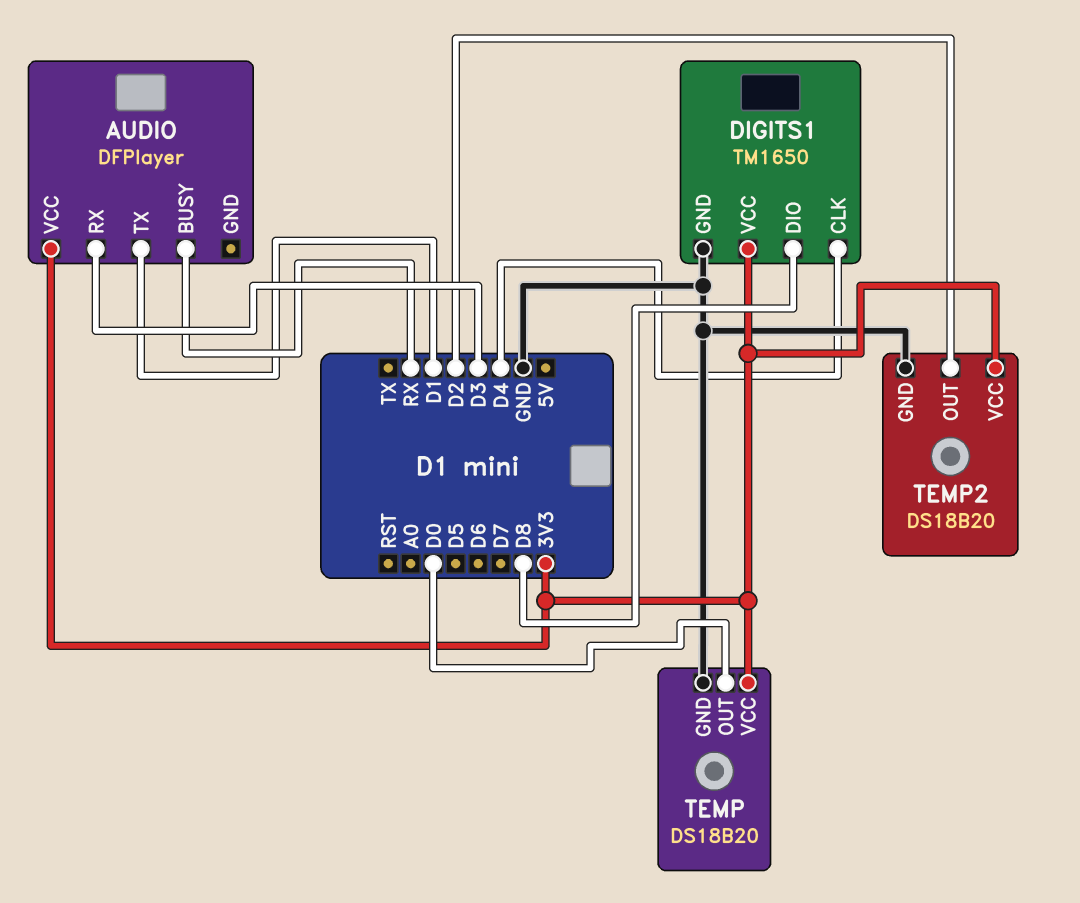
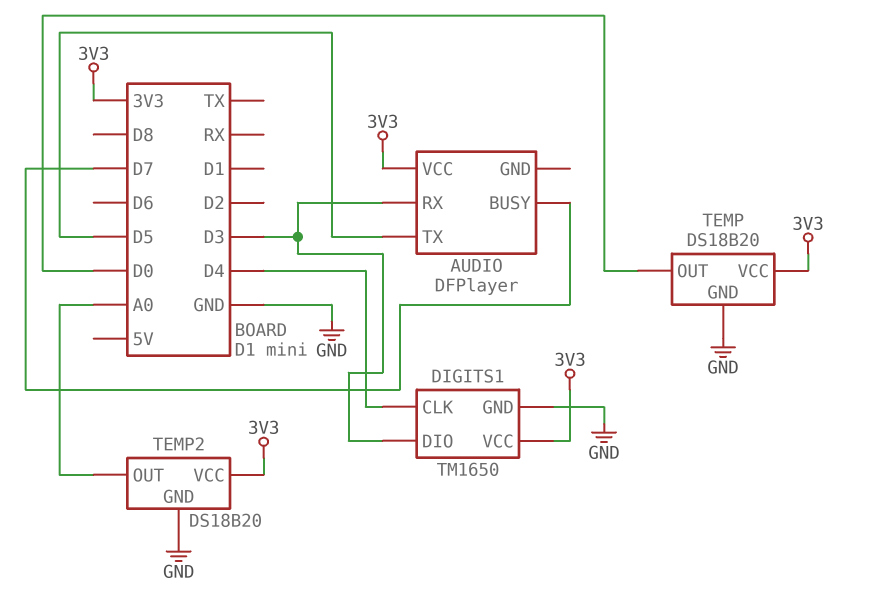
AUDIO pin BUSY: RX -> D7
AUDIO pin TX: D1 -> D5
DIGITS1 pin DIO: D8 -> D3
TEMP2 pin OUT: D2 -> A0

